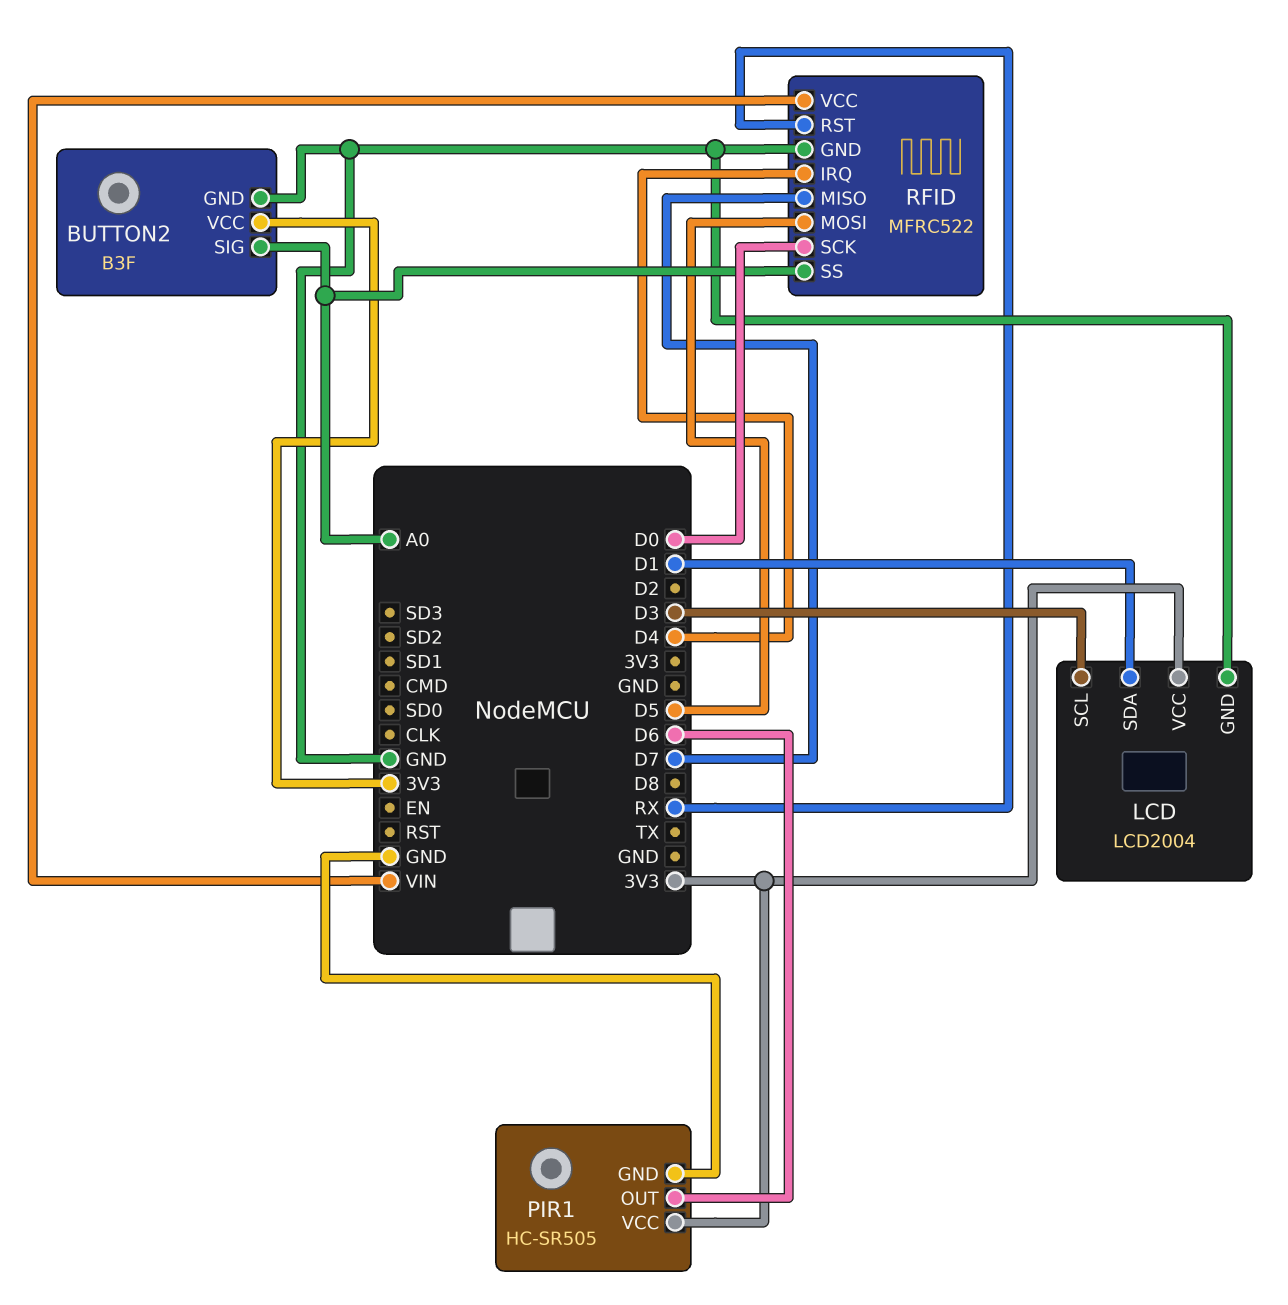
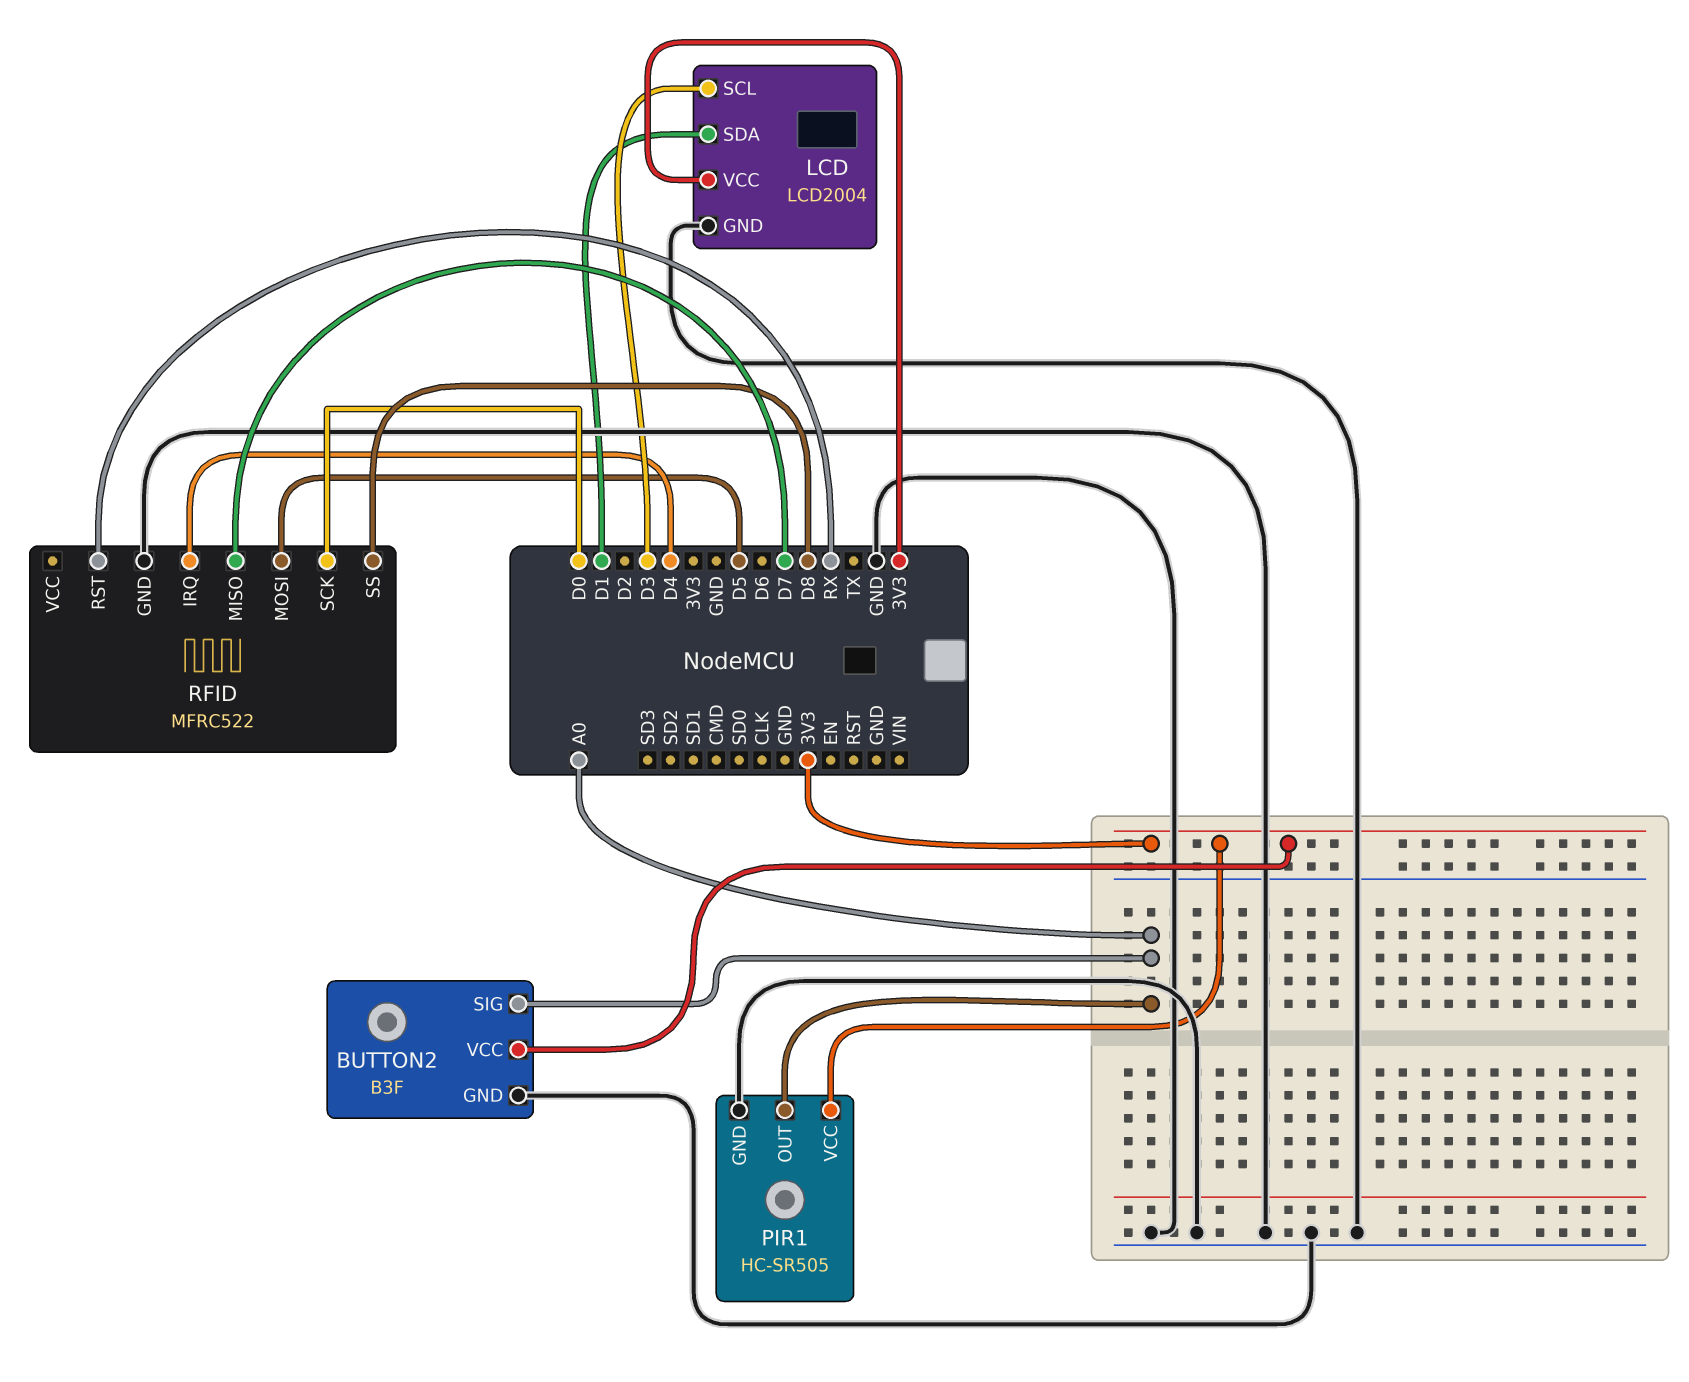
PIR1 pin OUT: D6 -> A0
RFID pin SS: A0 -> D8
RFID pin VCC: VIN -> none

